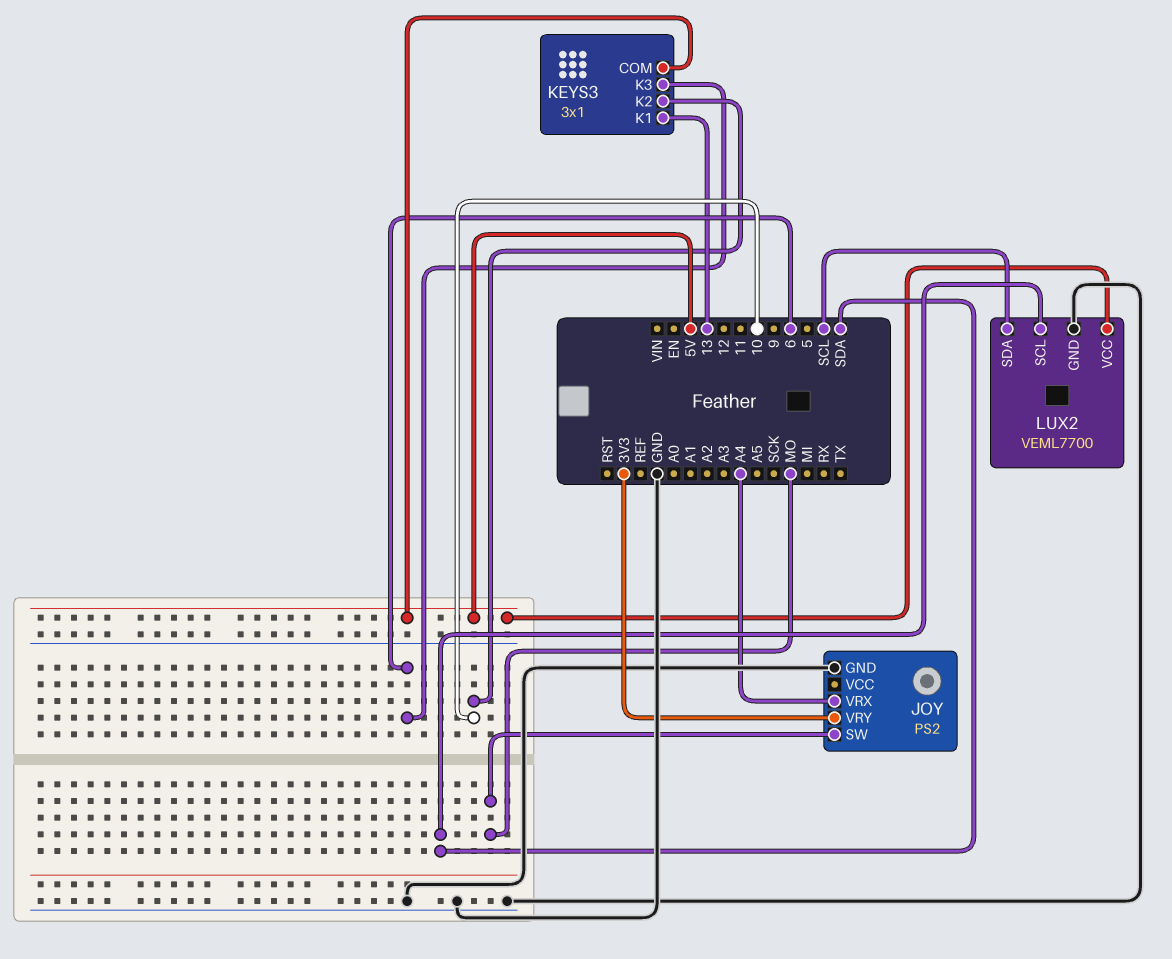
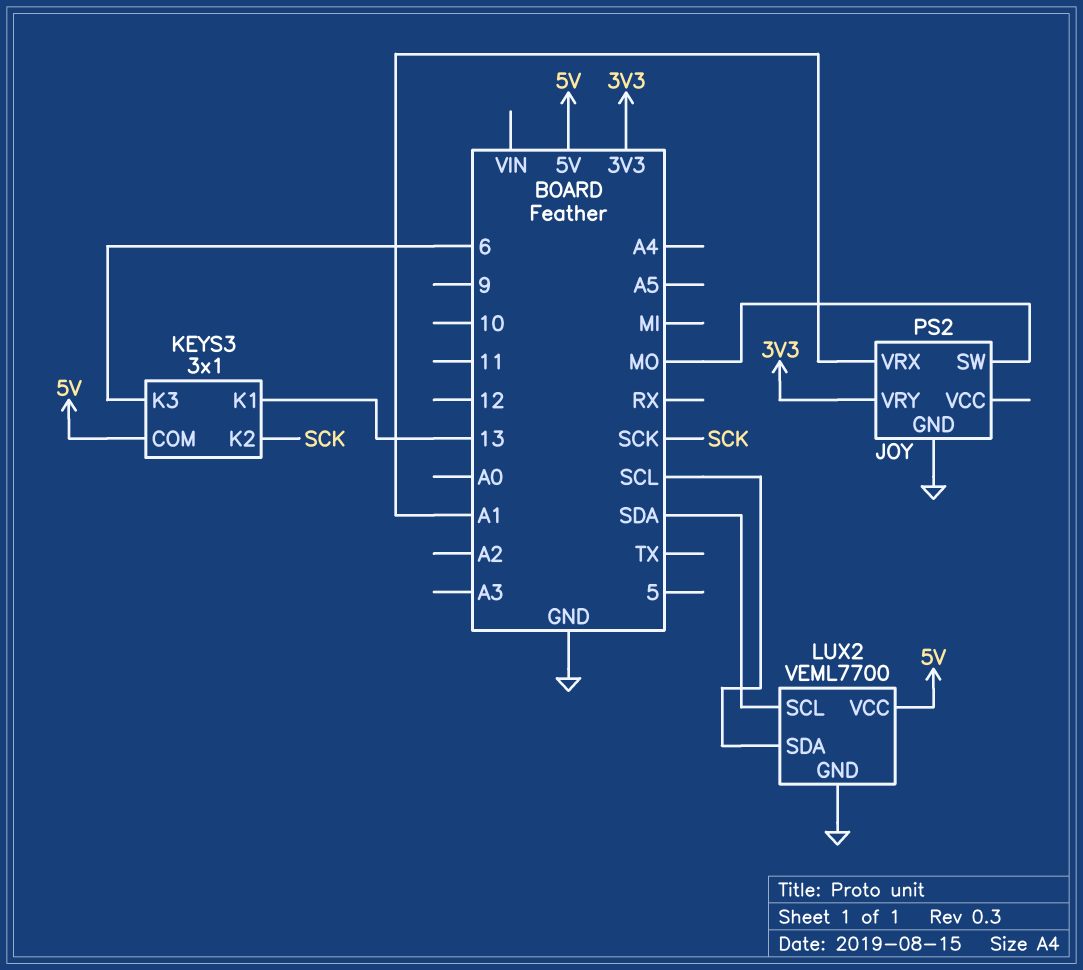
JOY pin VRX: A4 -> A1
KEYS3 pin K2: 10 -> SCK

